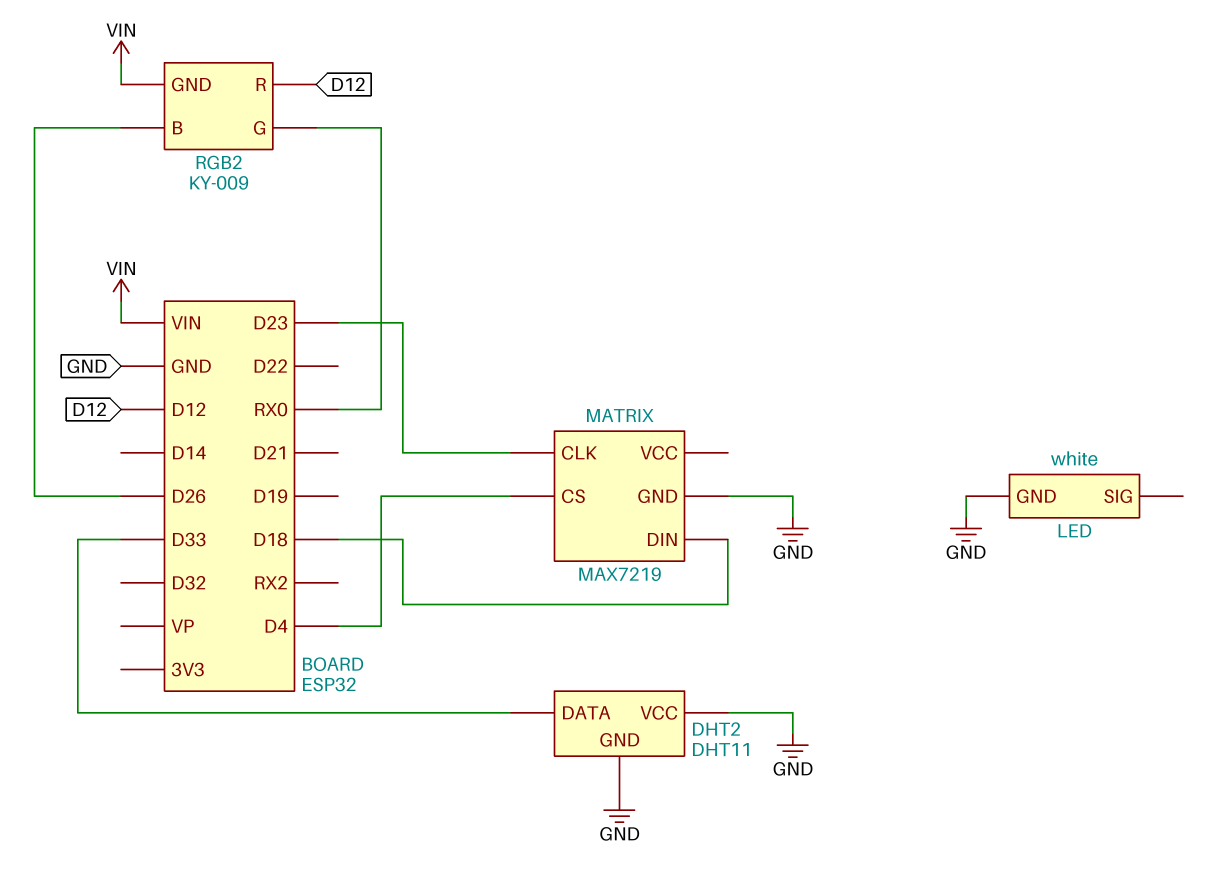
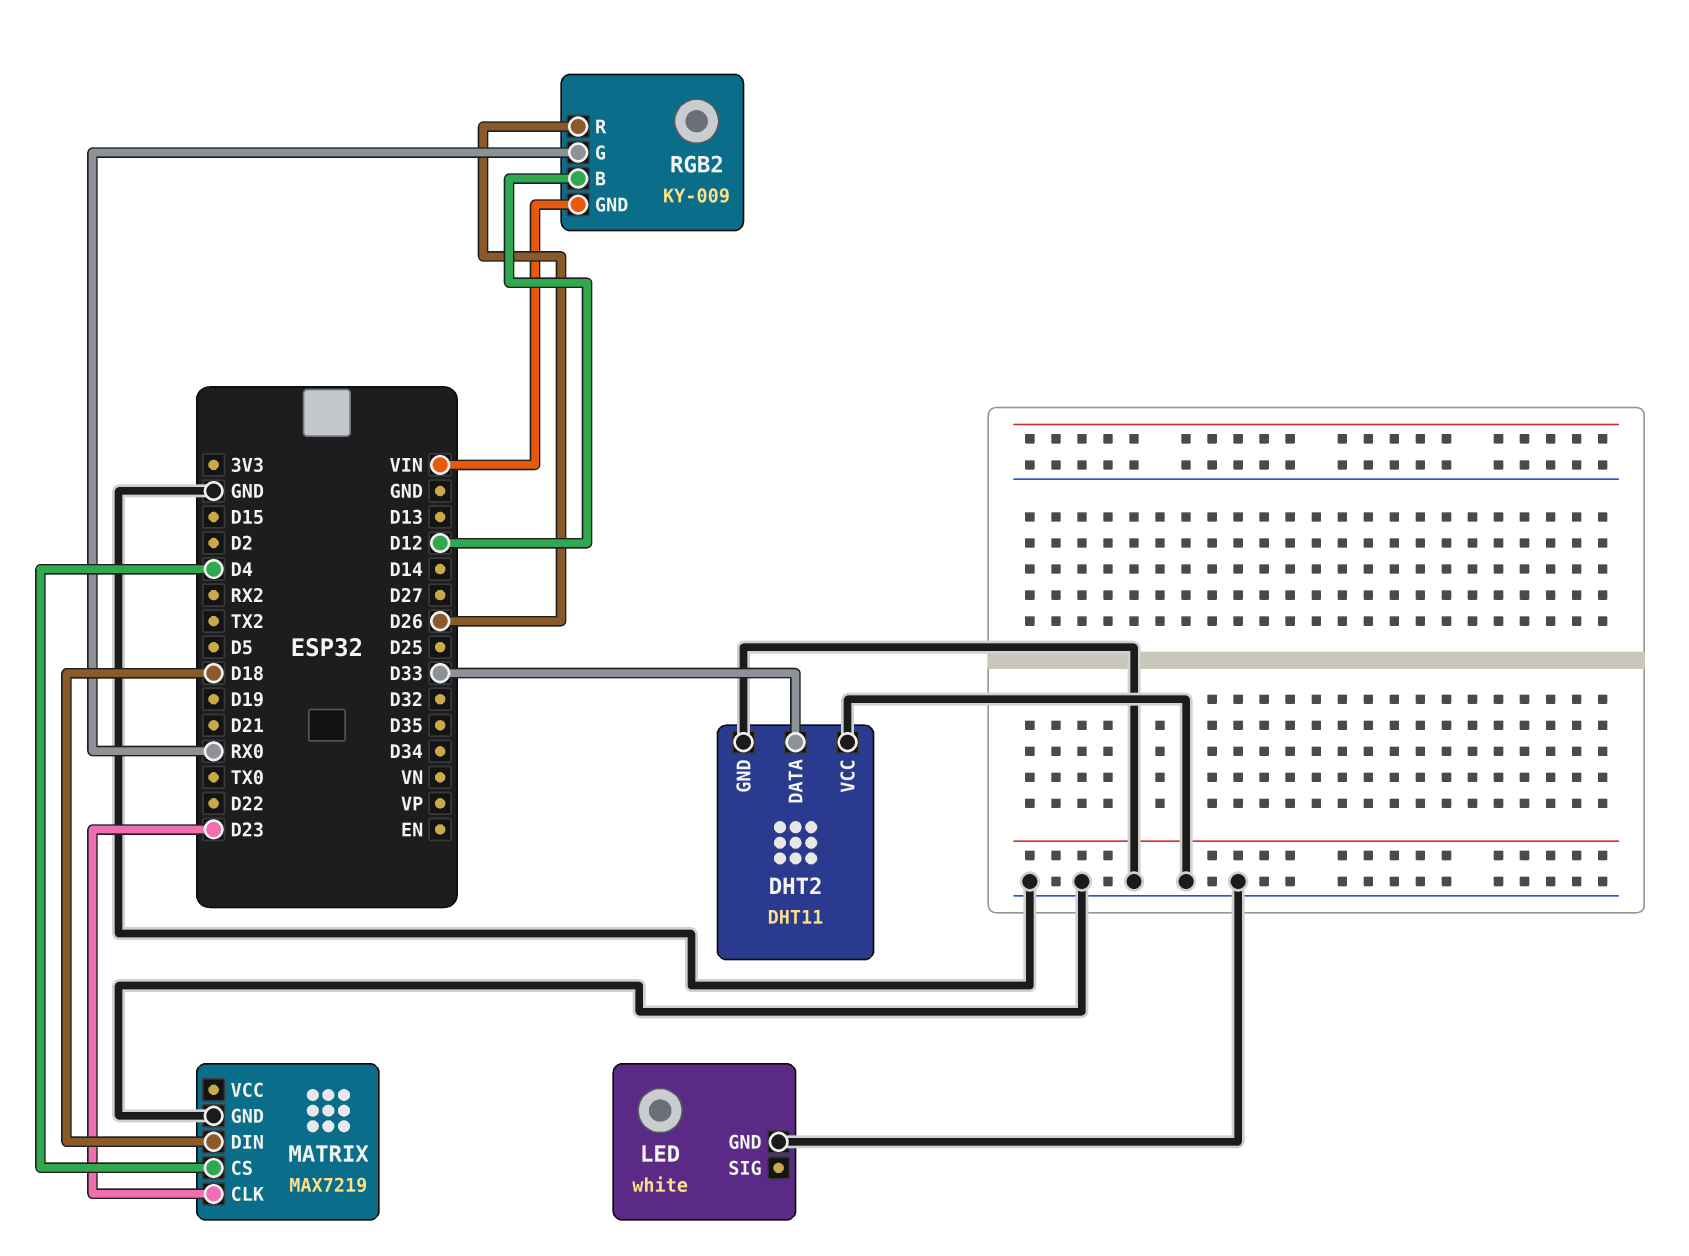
RGB2 pin B: D26 -> D12
RGB2 pin R: D12 -> D26

